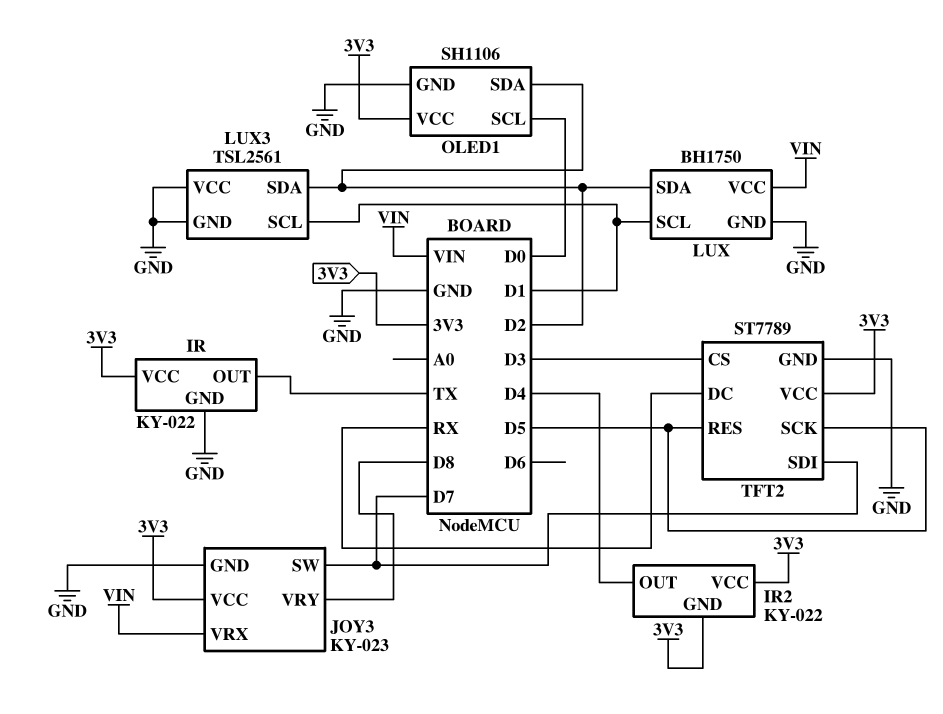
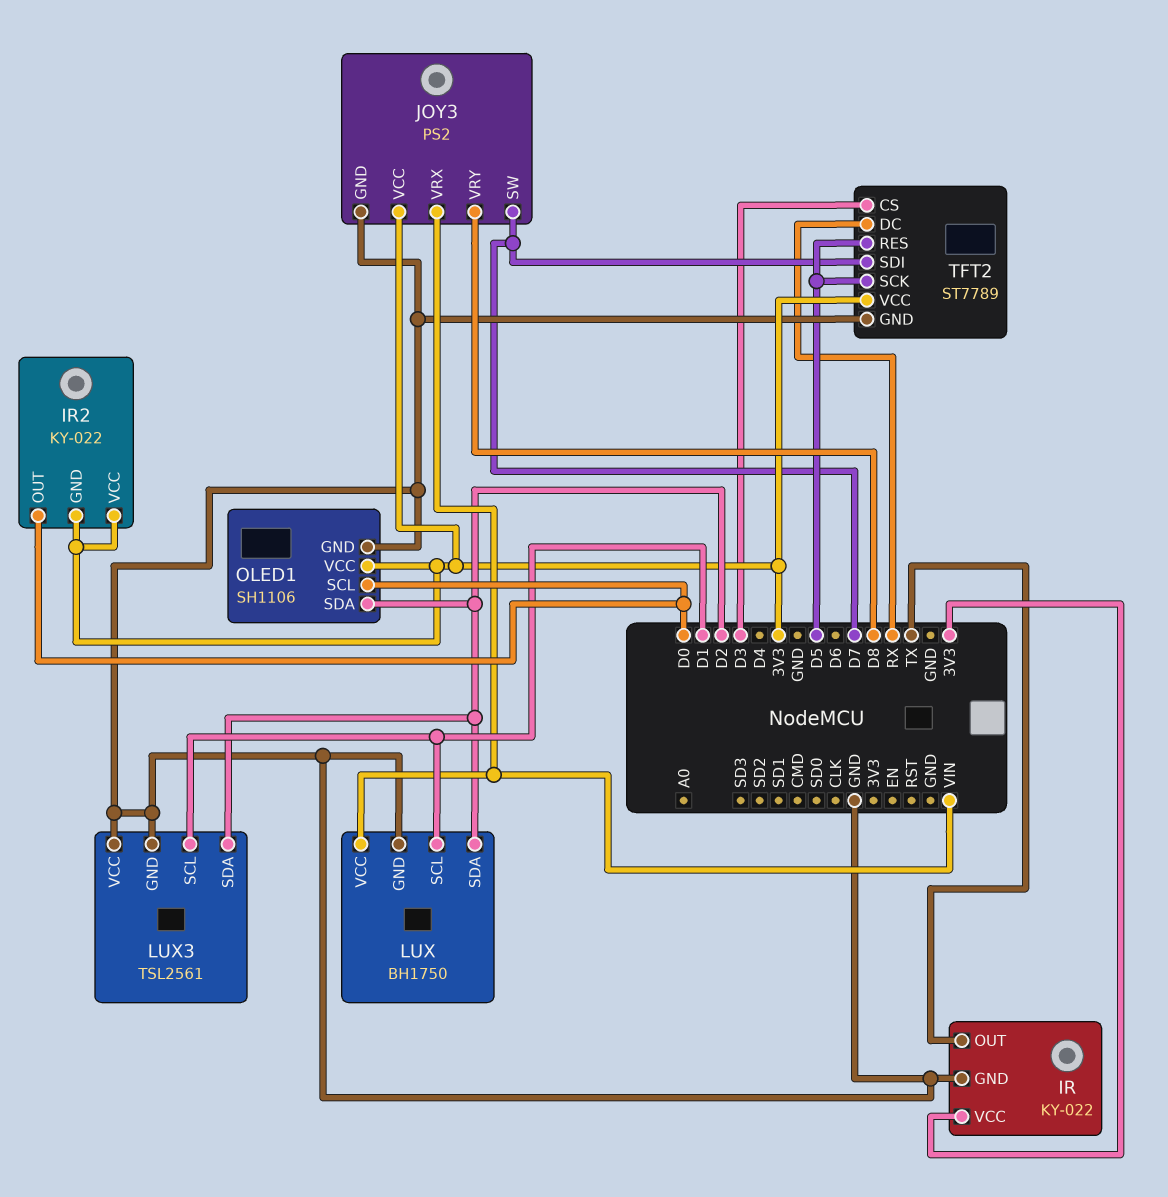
IR2 pin OUT: D4 -> D0
JOY3: KY-023 -> PS2

